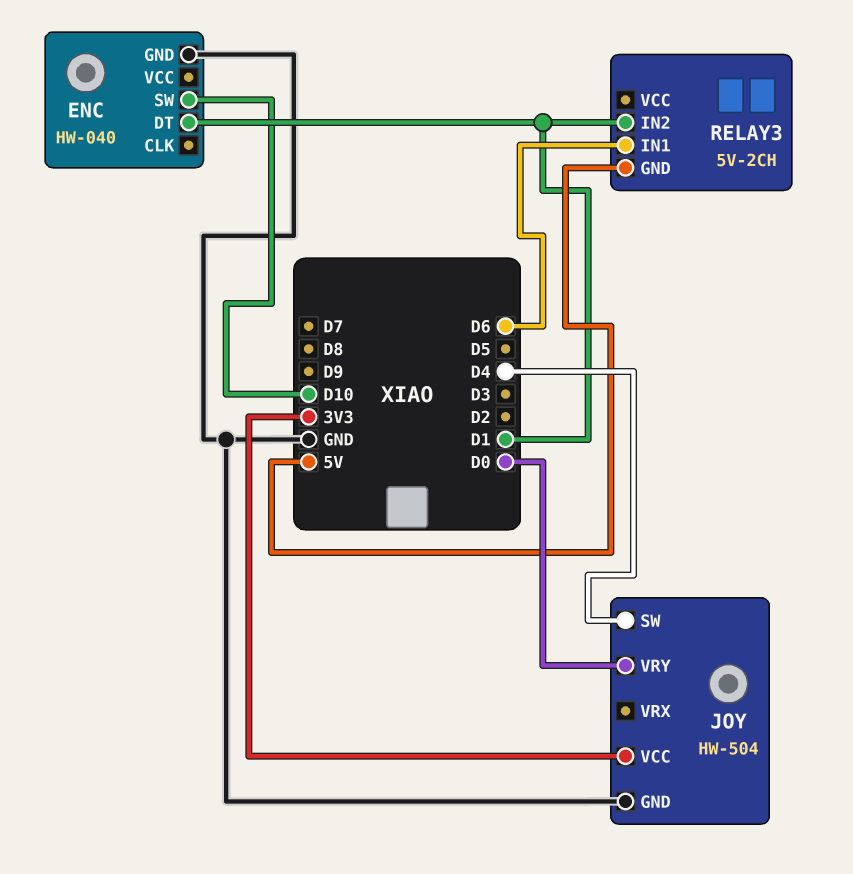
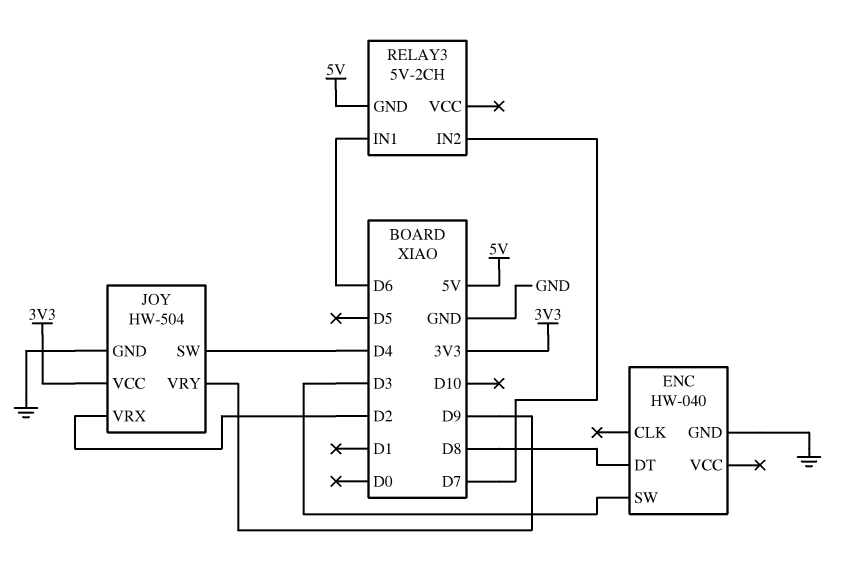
ENC pin DT: D1 -> D8
ENC pin SW: D10 -> D3
JOY pin VRX: none -> D2
JOY pin VRY: D0 -> D9
RELAY3 pin IN2: D1 -> D7

